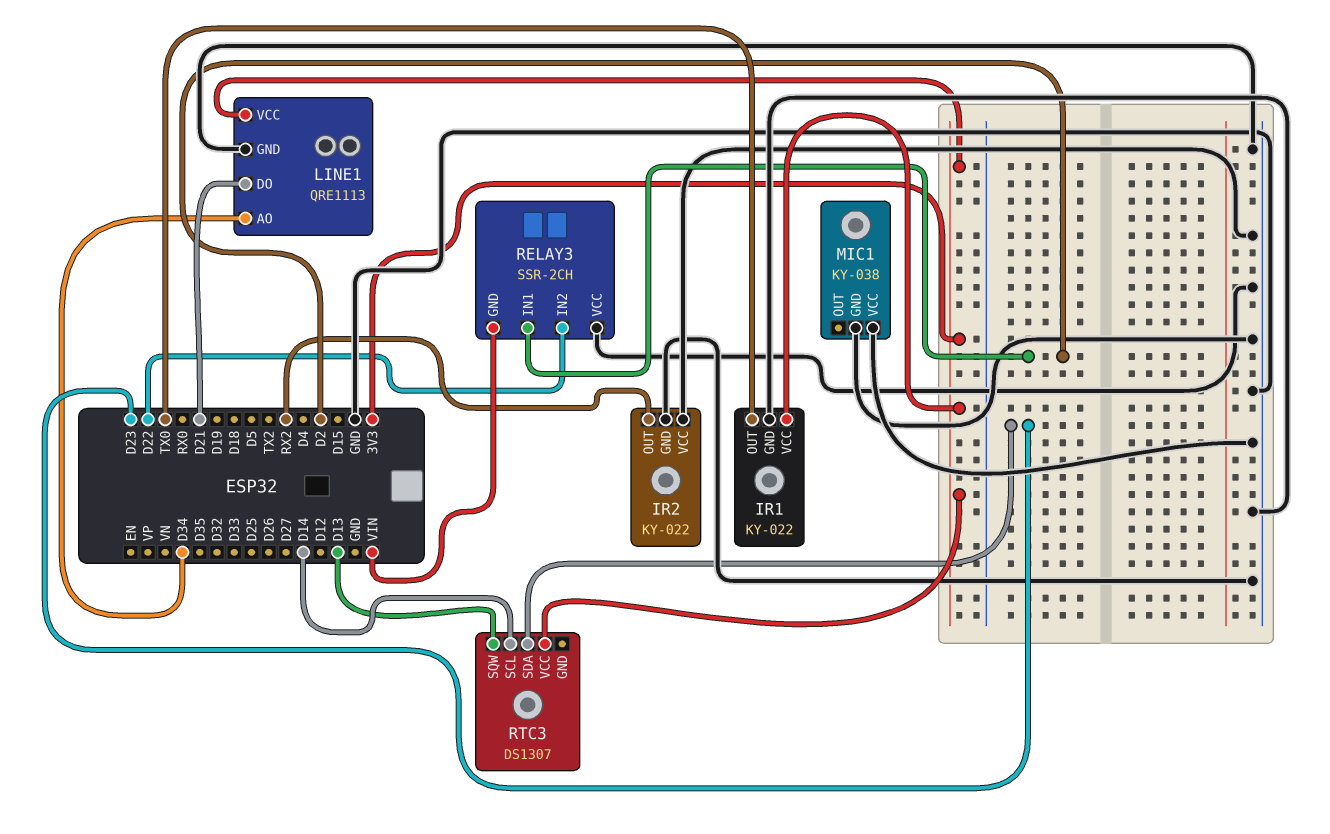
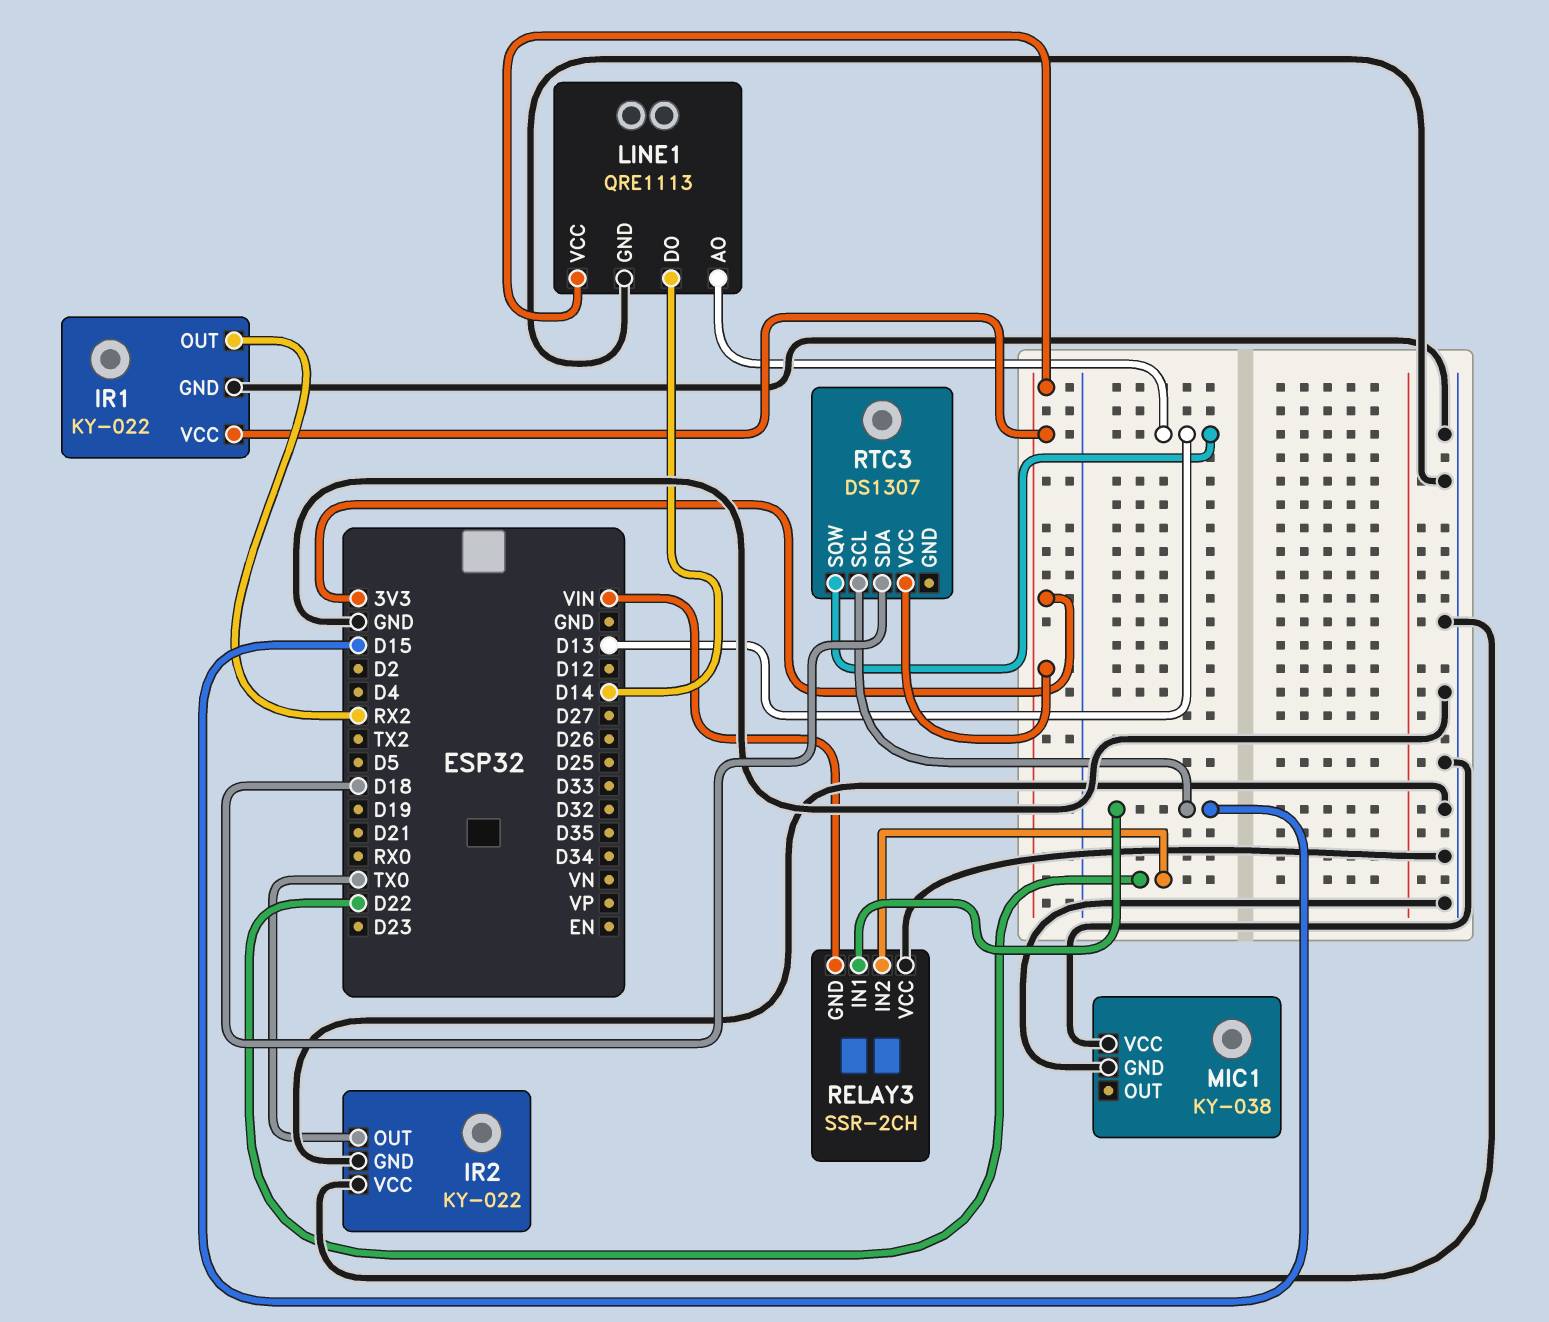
IR1 pin OUT: TX0 -> RX2
IR2 pin OUT: RX2 -> TX0
LINE1 pin AO: D34 -> D13
LINE1 pin DO: D21 -> D14
RELAY3 pin IN1: D2 -> D15
RTC3 pin SCL: D14 -> D15
RTC3 pin SDA: D23 -> D18

